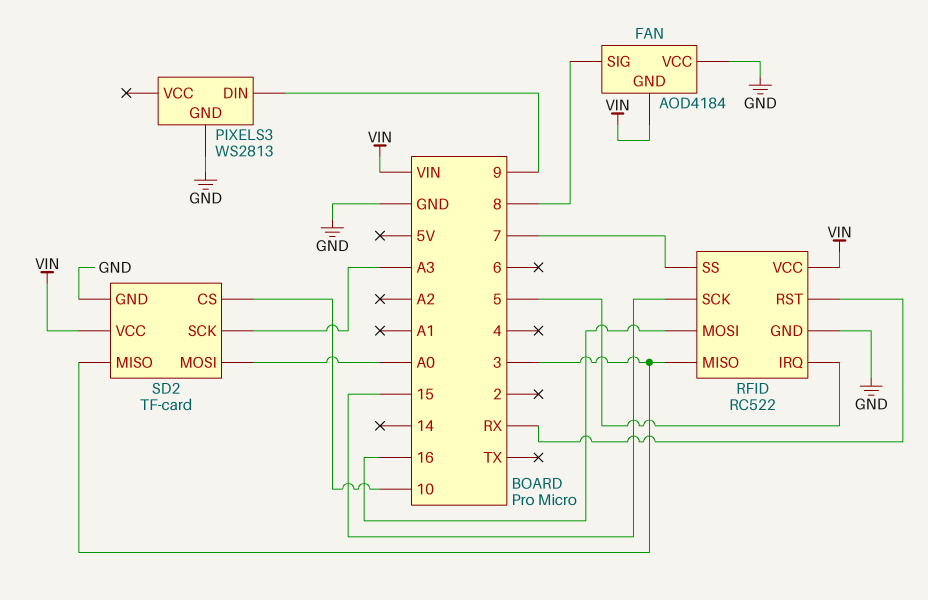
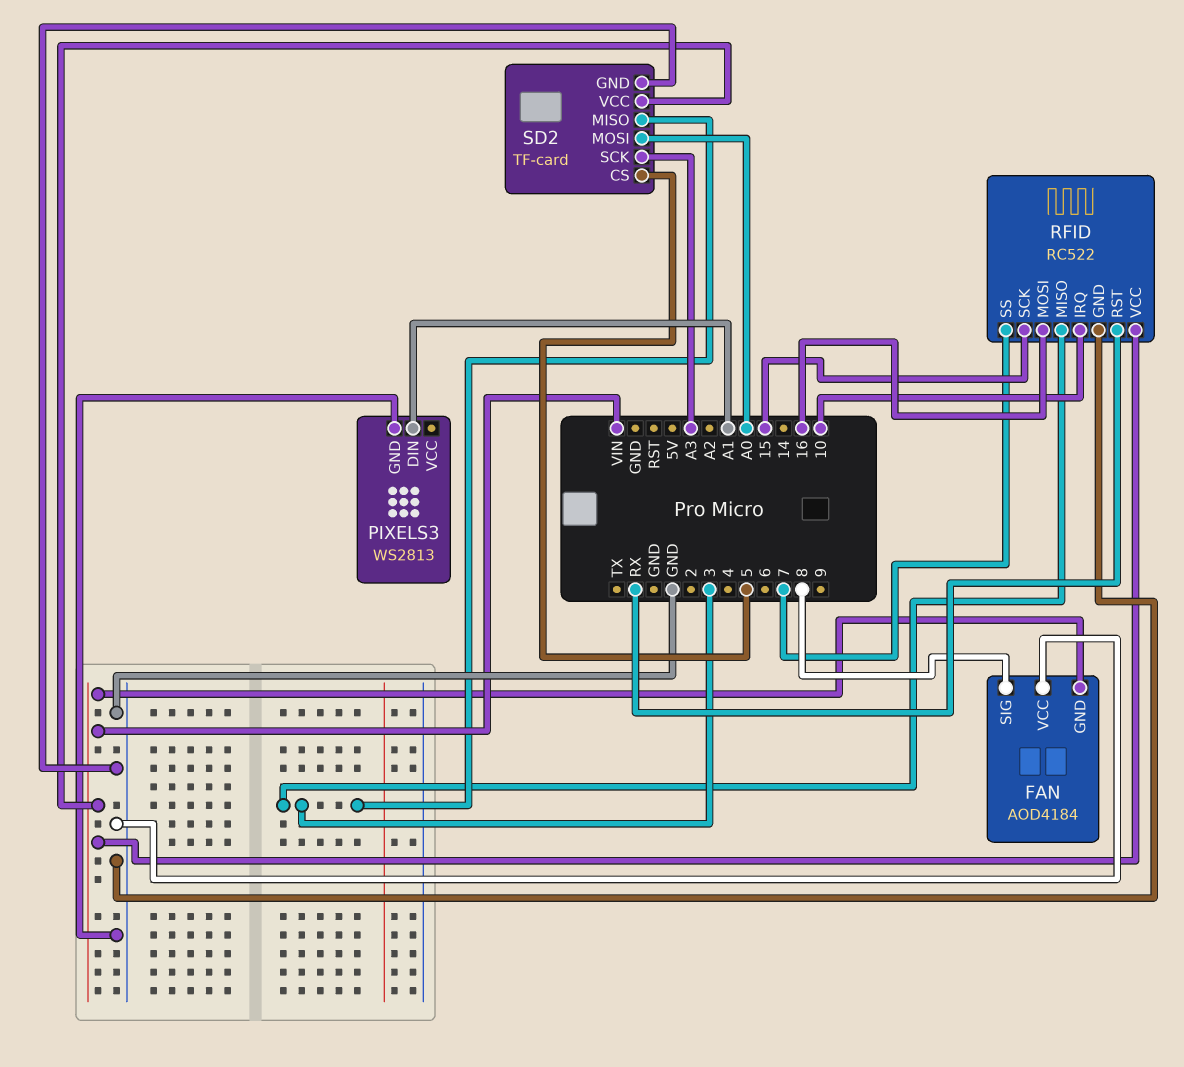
PIXELS3 pin DIN: 9 -> A1
RFID pin IRQ: 5 -> 10
SD2 pin CS: 10 -> 5

